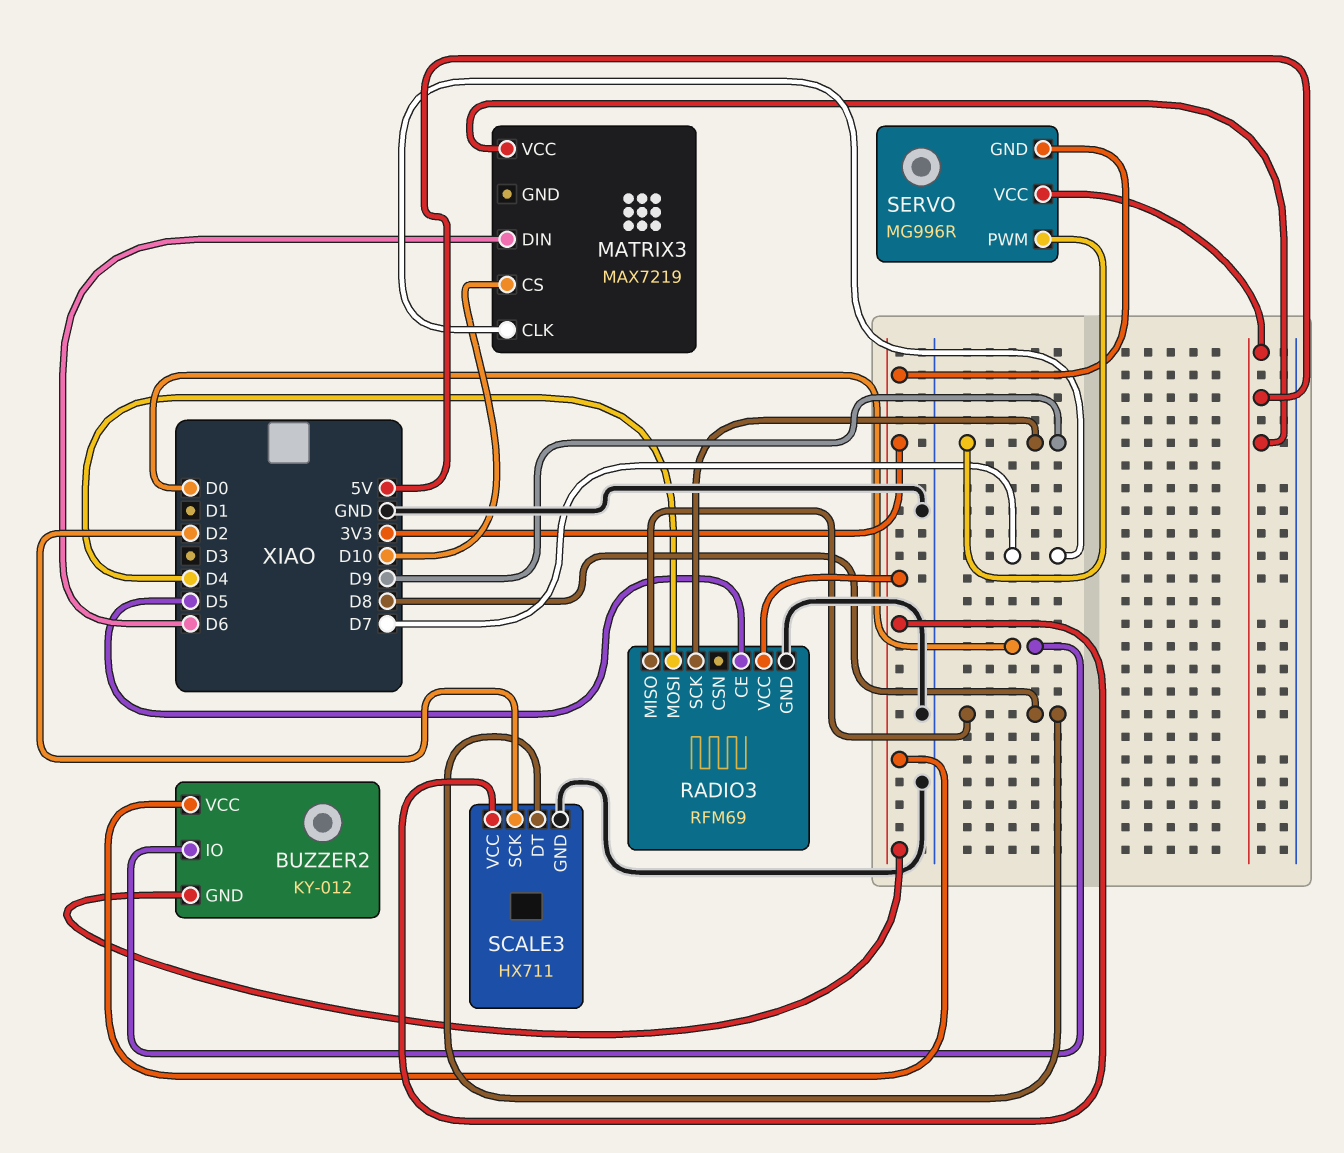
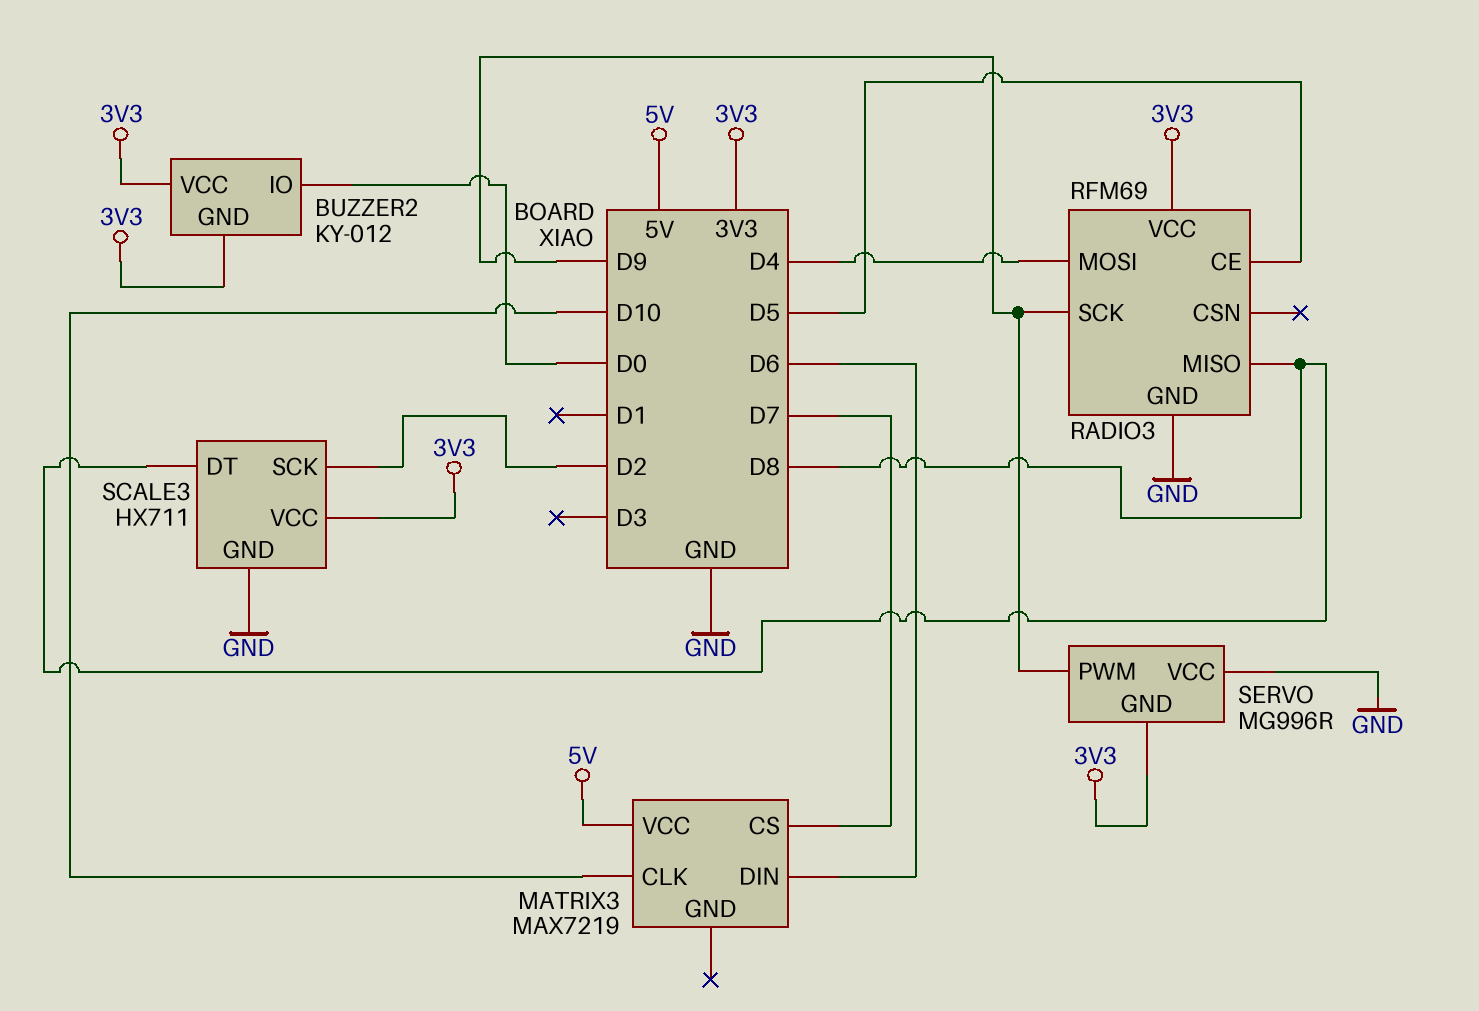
MATRIX3 pin CLK: D7 -> D10
MATRIX3 pin CS: D10 -> D7
SERVO pin VCC: 5V -> GND

